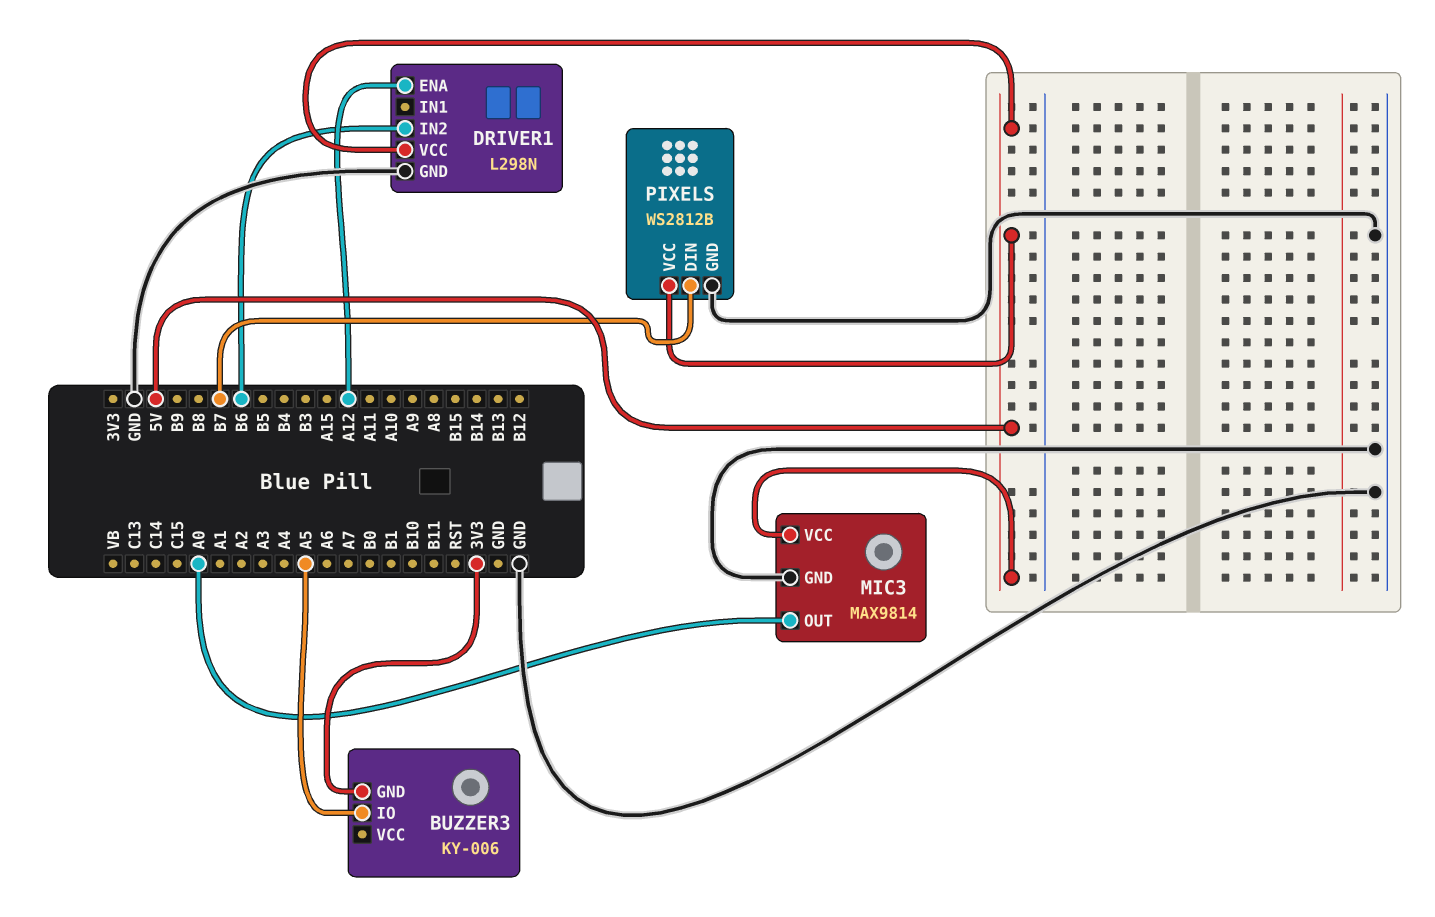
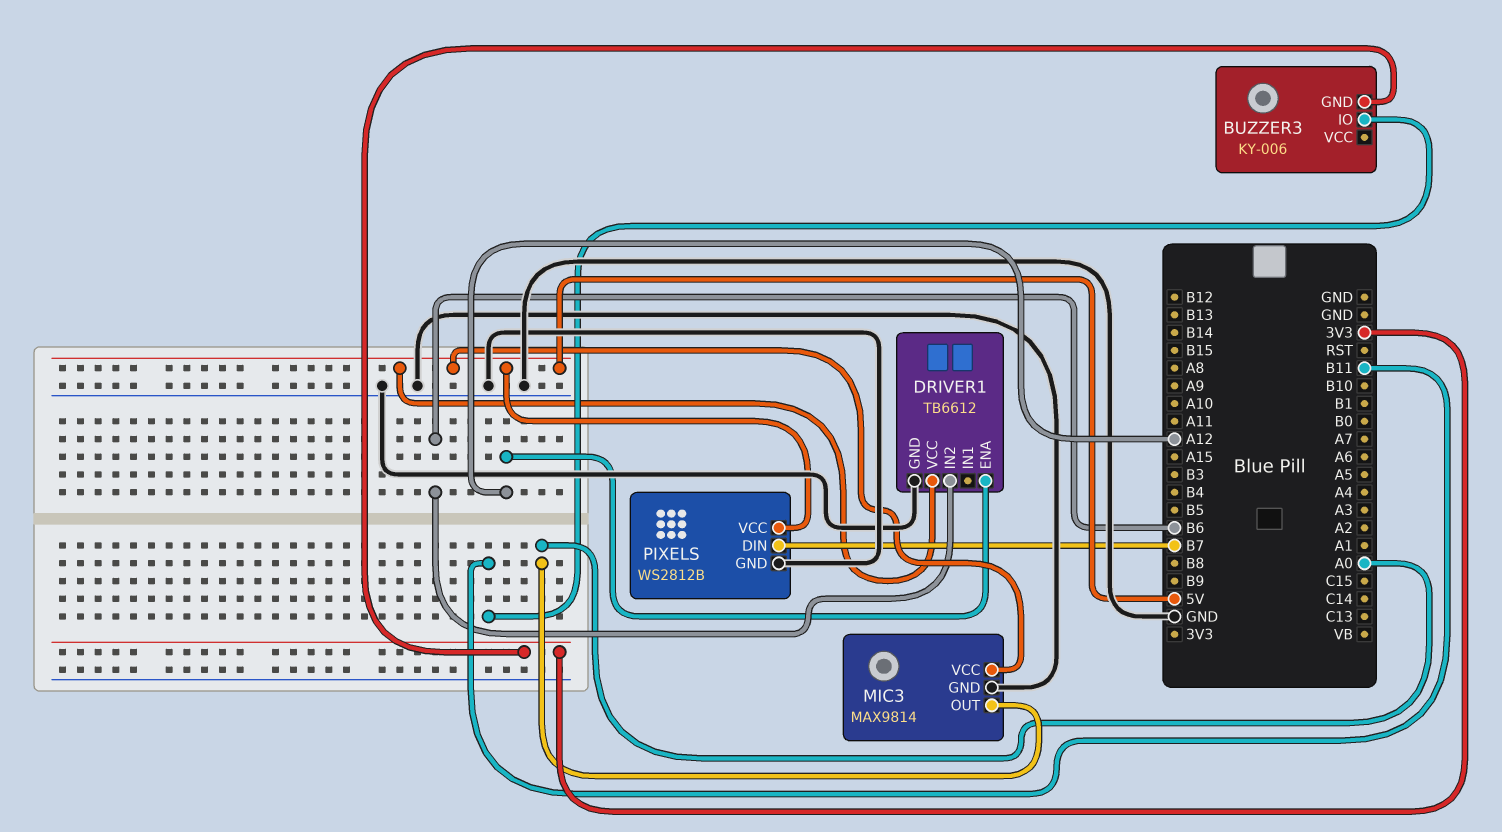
BUZZER3 pin IO: A5 -> B11
DRIVER1: L298N -> TB6612

